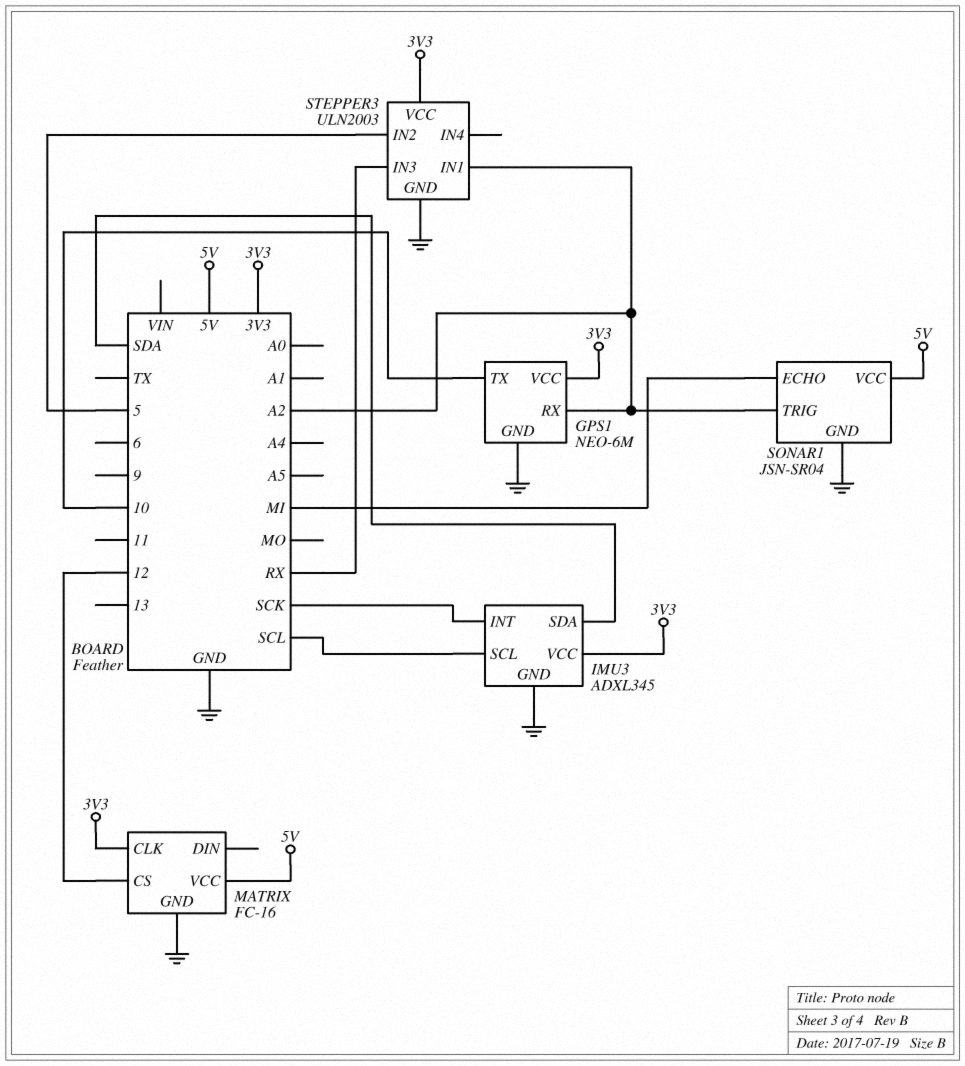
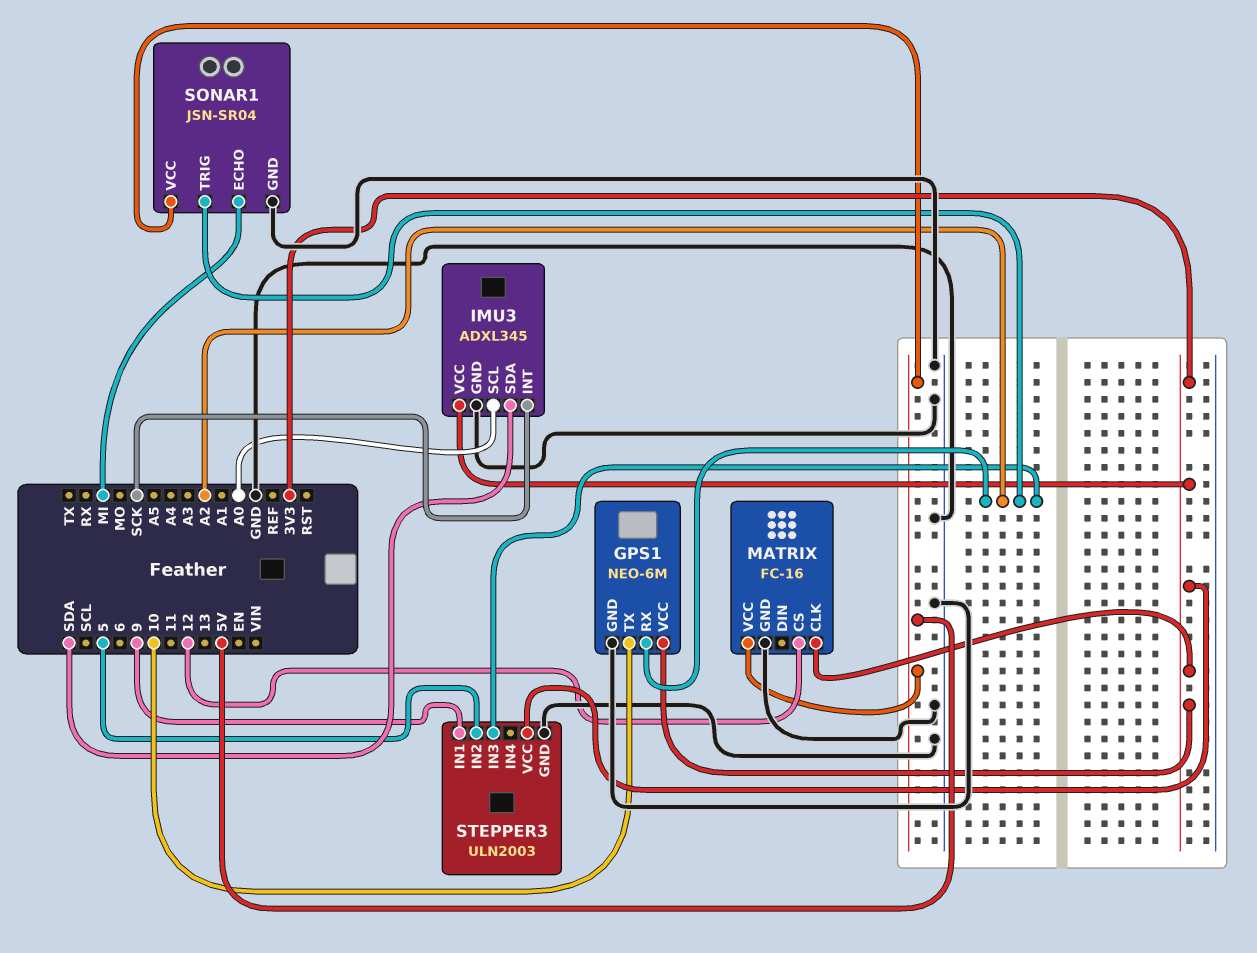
IMU3 pin SCL: SCL -> A0
STEPPER3 pin IN1: A2 -> 9
STEPPER3 pin IN3: RX -> A2

